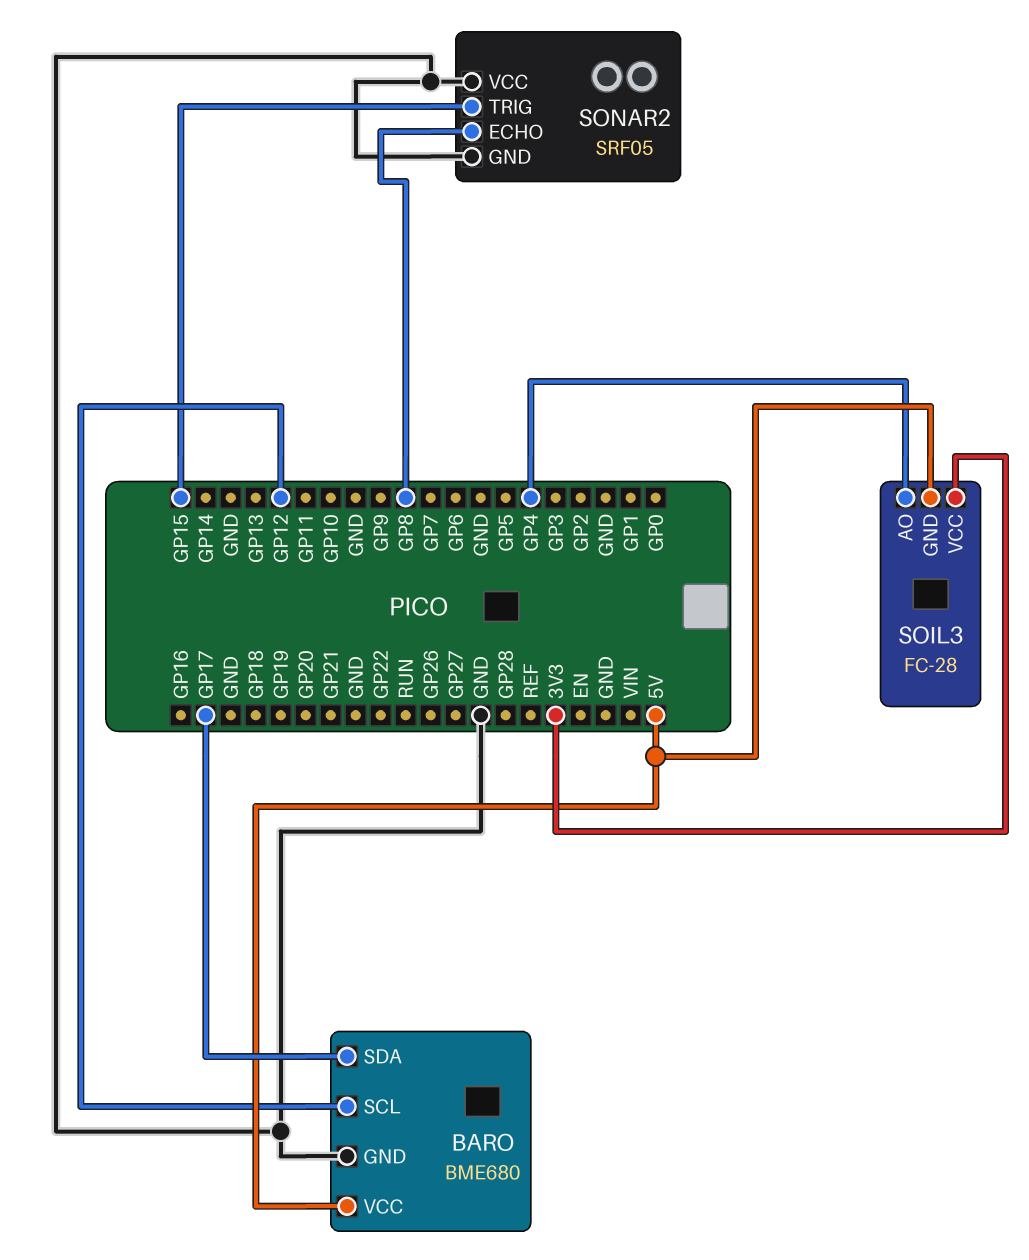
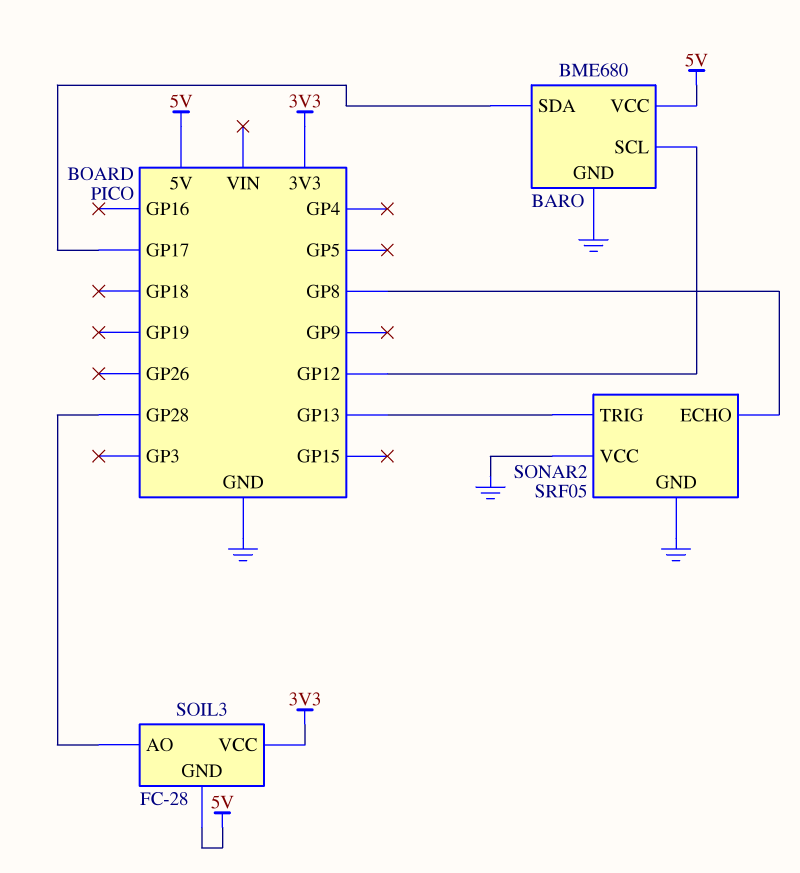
SOIL3 pin AO: GP4 -> GP28
SONAR2 pin TRIG: GP15 -> GP13

